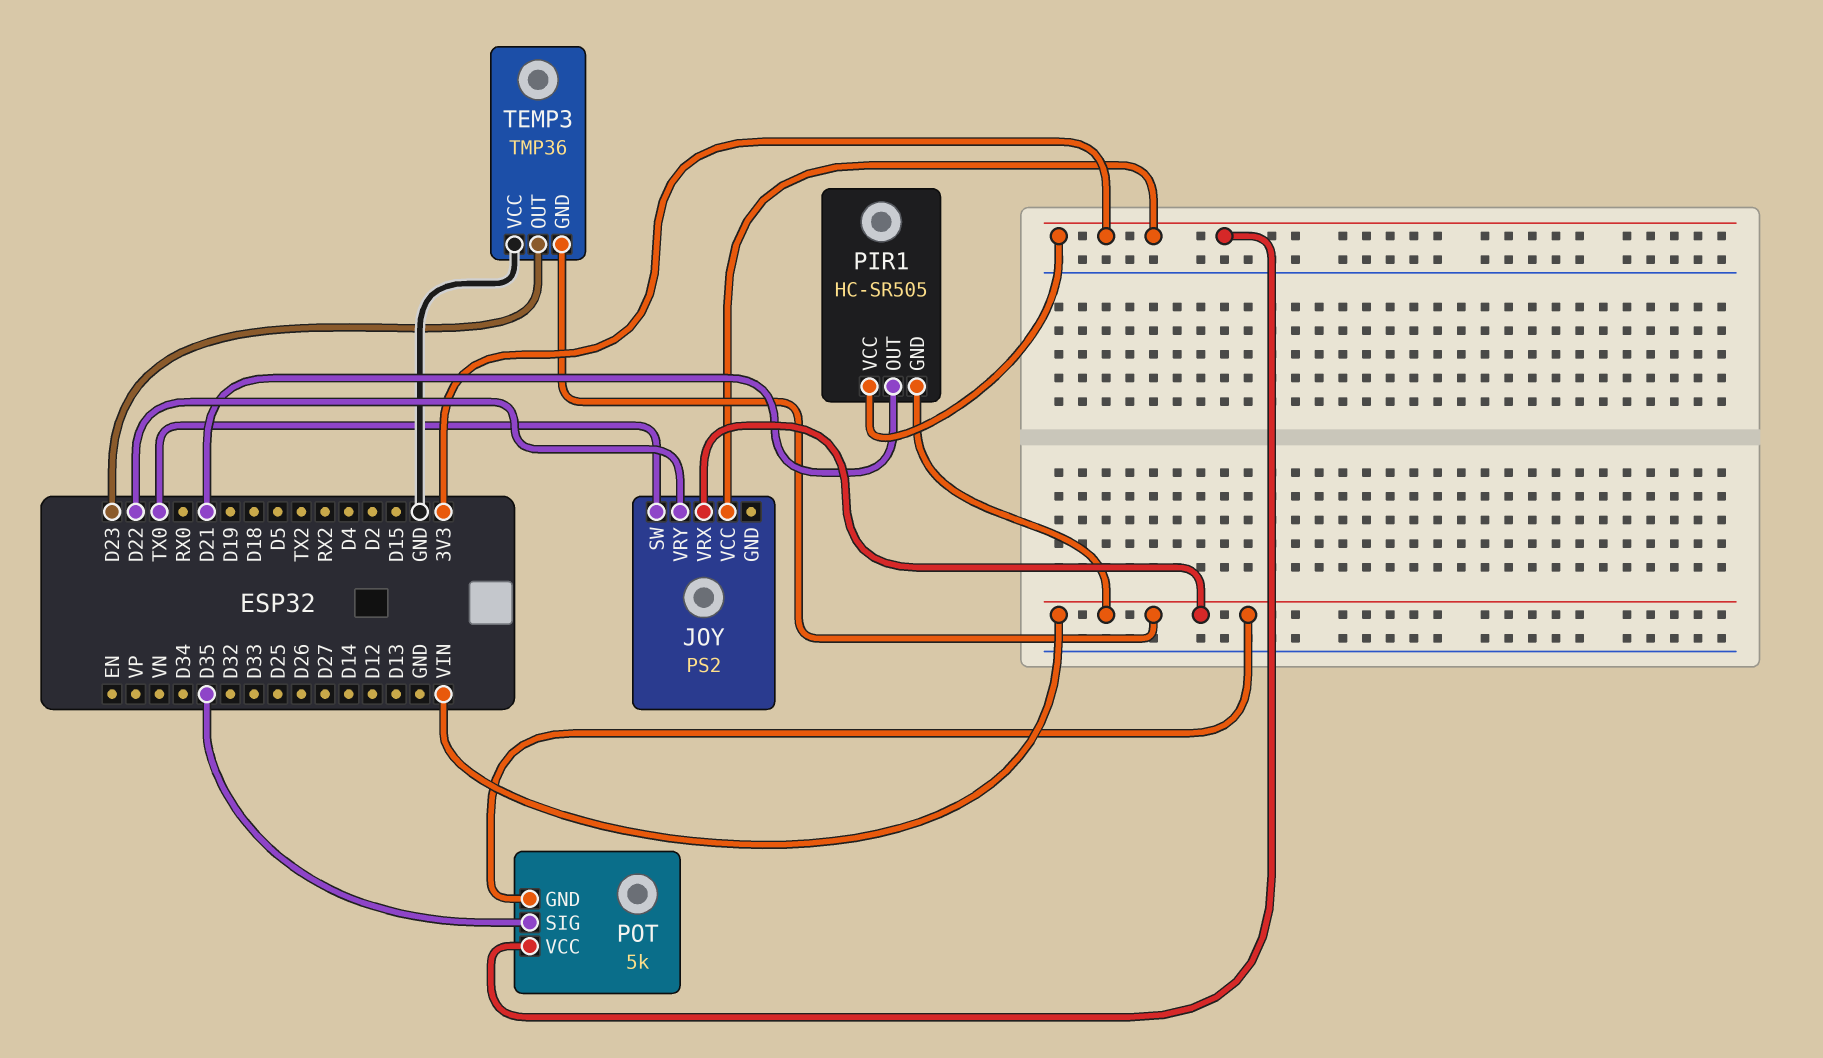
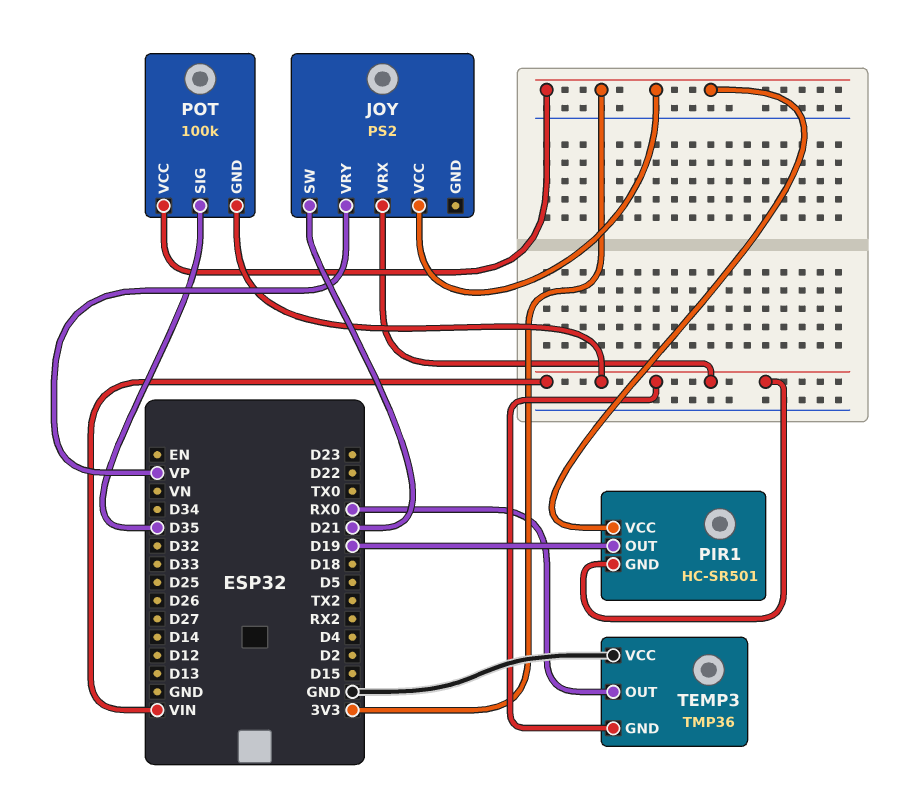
JOY pin SW: TX0 -> D21
JOY pin VRY: D22 -> VP
PIR1: HC-SR505 -> HC-SR501
PIR1 pin OUT: D21 -> D19
POT: 5k -> 100k
TEMP3 pin OUT: D23 -> RX0

